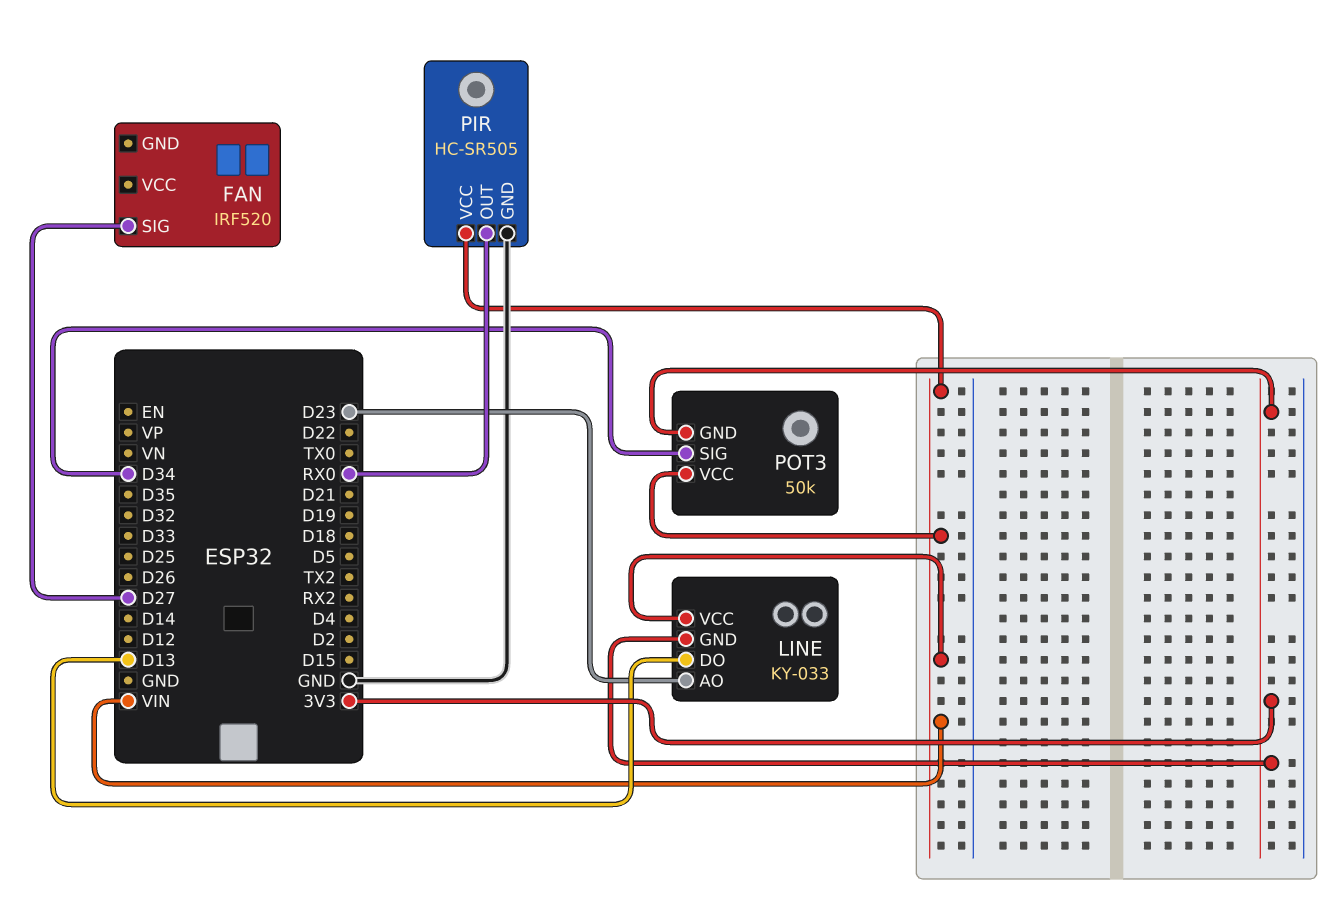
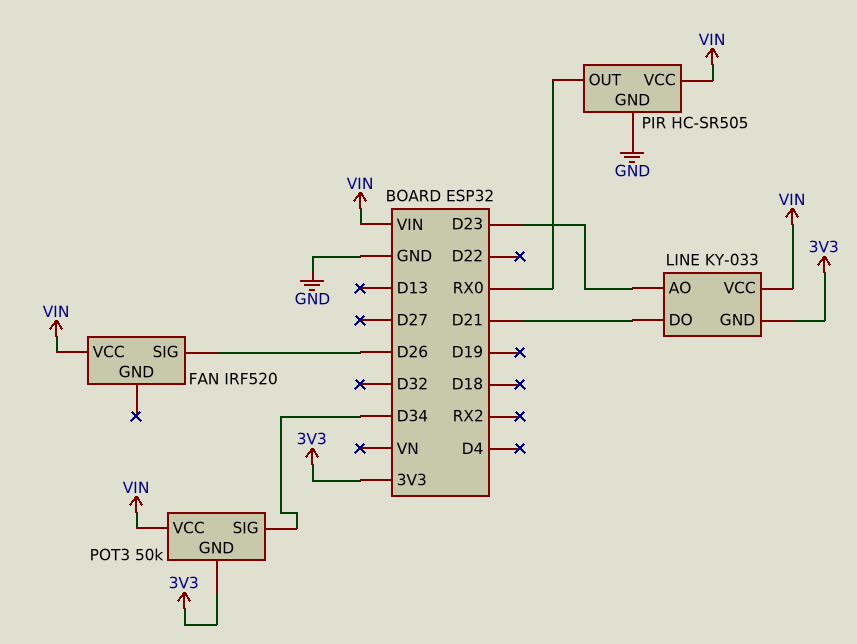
FAN pin SIG: D27 -> D26
FAN pin VCC: none -> VIN
LINE pin DO: D13 -> D21

